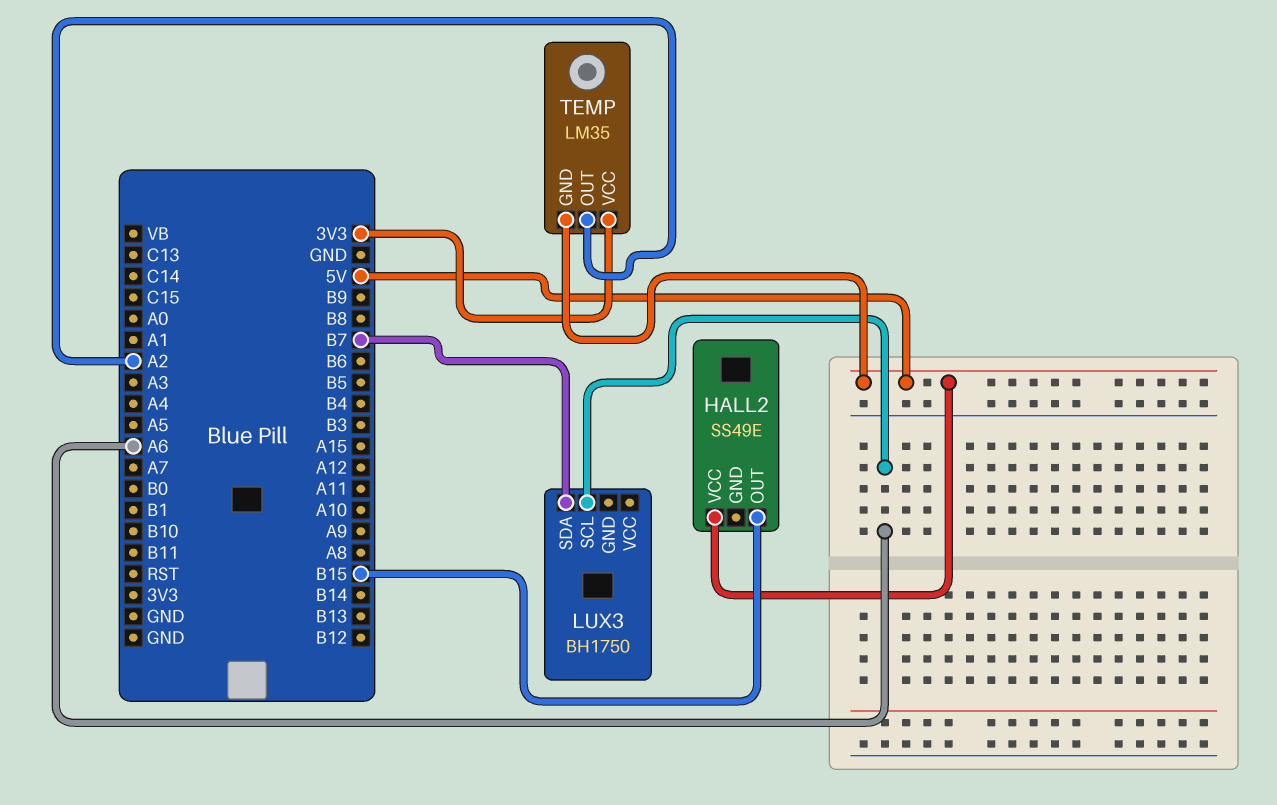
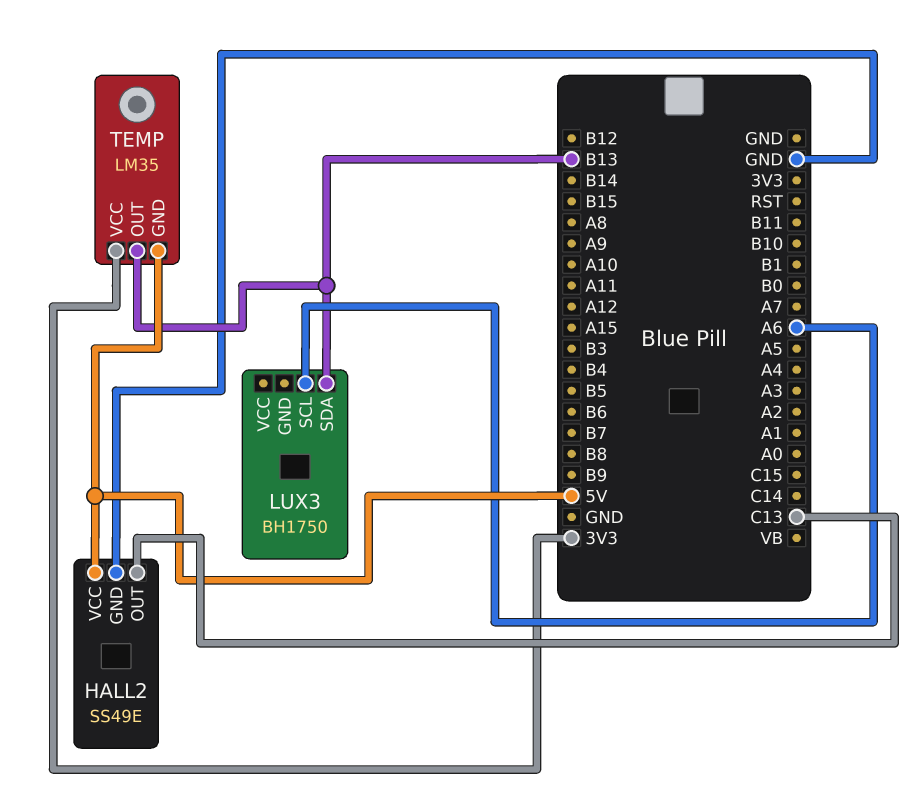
HALL2 pin GND: none -> GND
HALL2 pin OUT: B15 -> C13
LUX3 pin SDA: B7 -> B13
TEMP pin OUT: A2 -> B13

